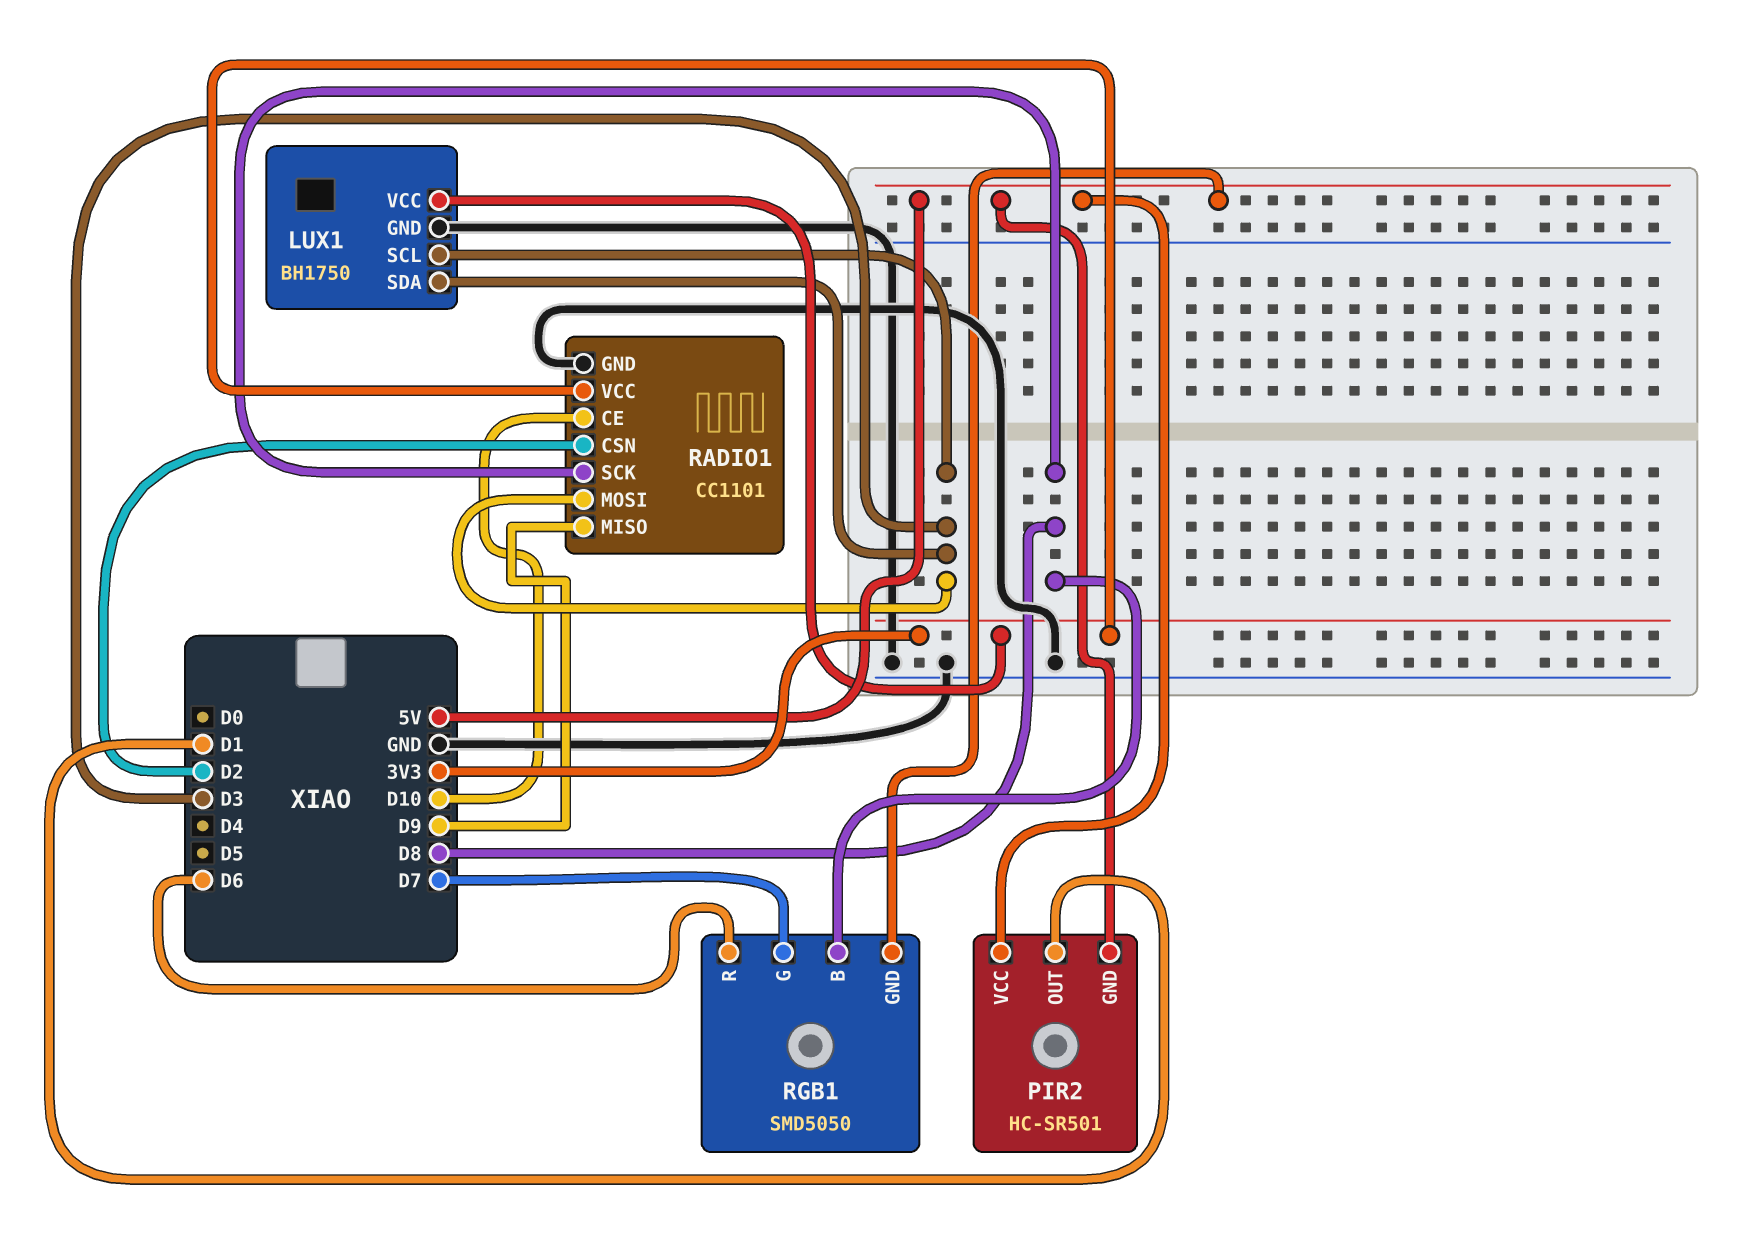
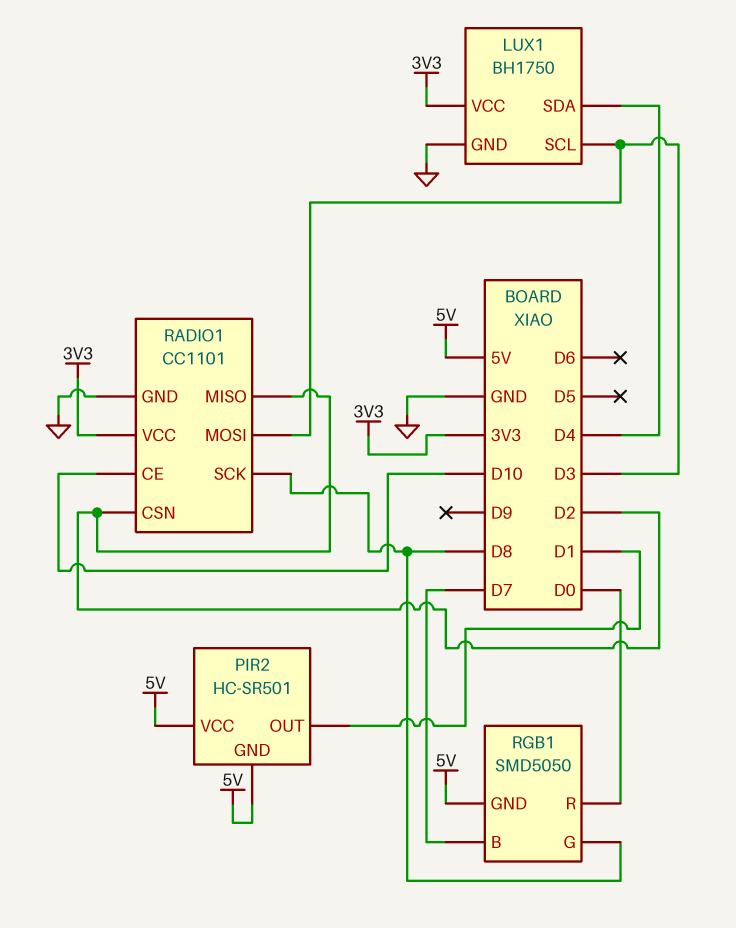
LUX1 pin SDA: D3 -> D4
RADIO1 pin MISO: D9 -> D2
RGB1 pin B: D8 -> D7
RGB1 pin G: D7 -> D8
RGB1 pin R: D6 -> D0

